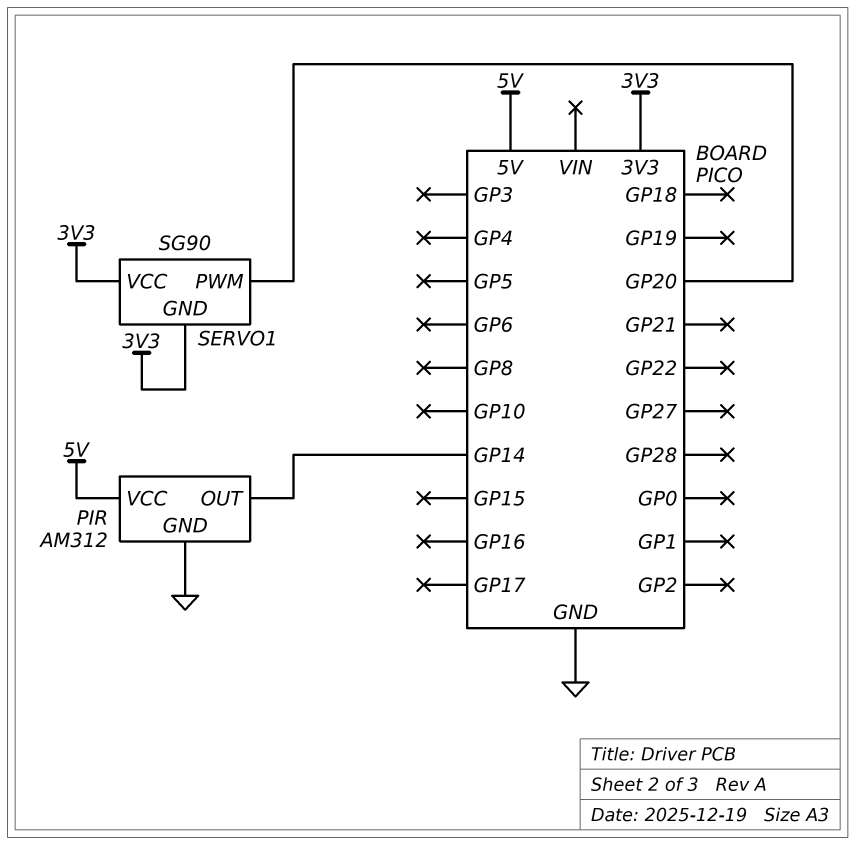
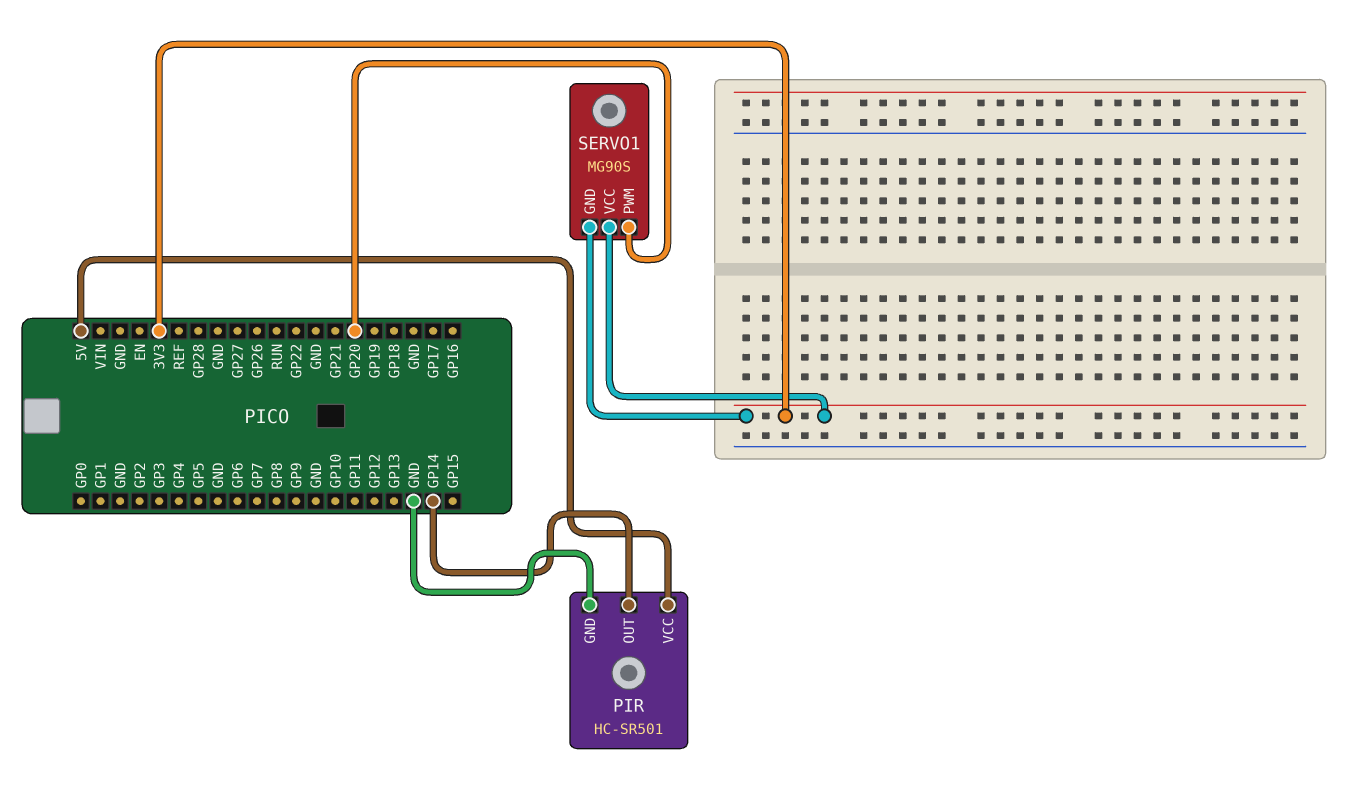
PIR: AM312 -> HC-SR501
SERVO1: SG90 -> MG90S

